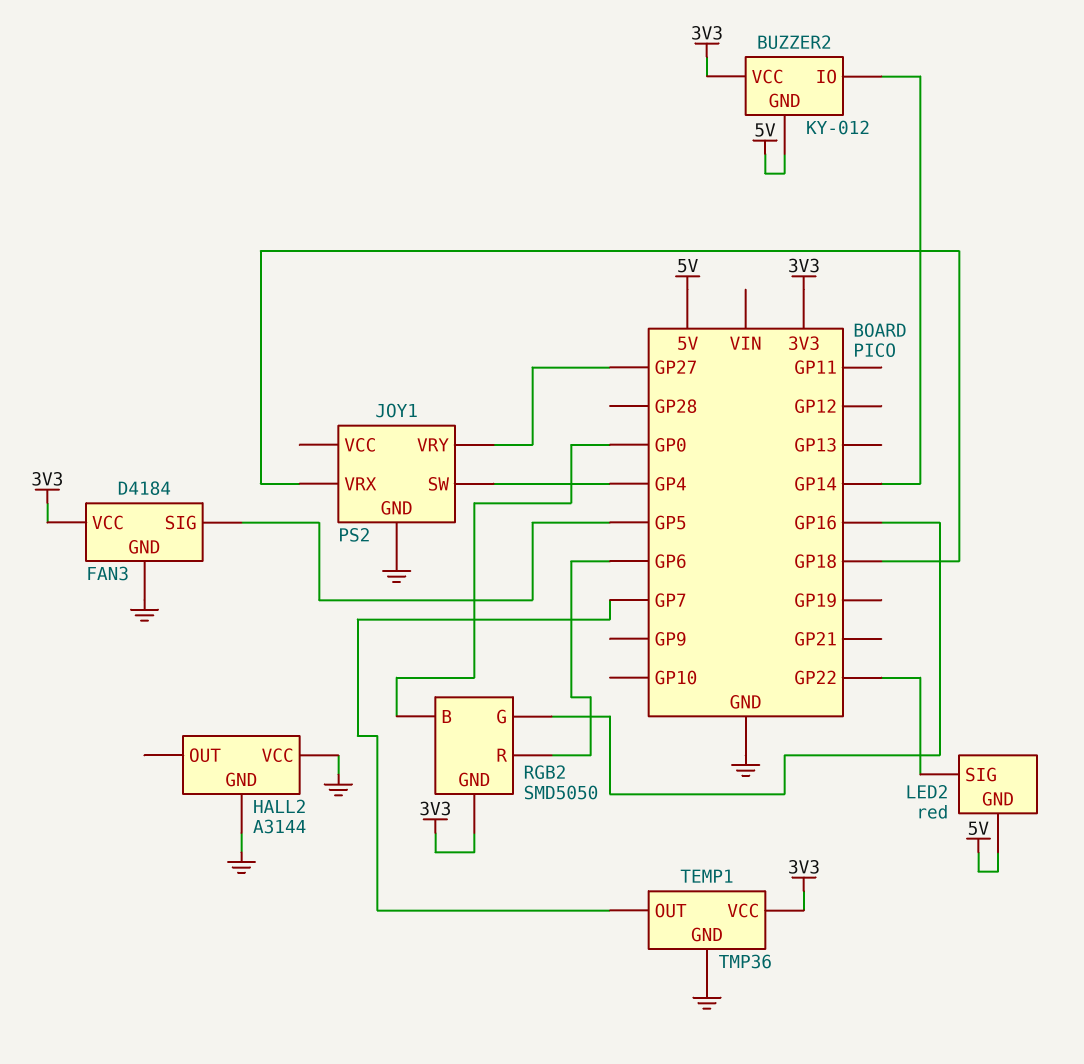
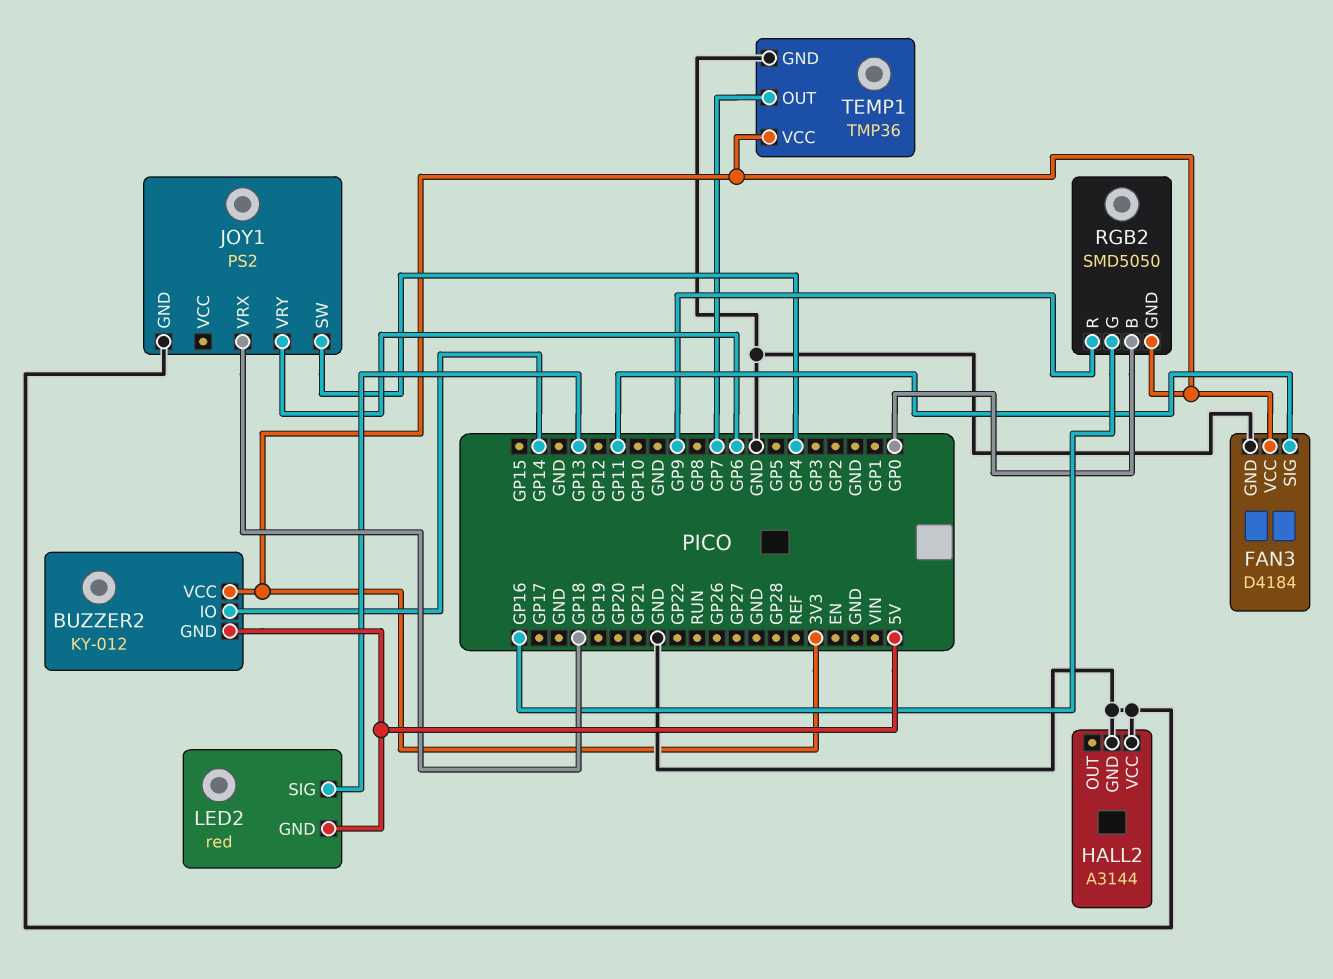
FAN3 pin SIG: GP5 -> GP11
JOY1 pin VRY: GP27 -> GP6
LED2 pin SIG: GP22 -> GP13
RGB2 pin R: GP6 -> GP9

